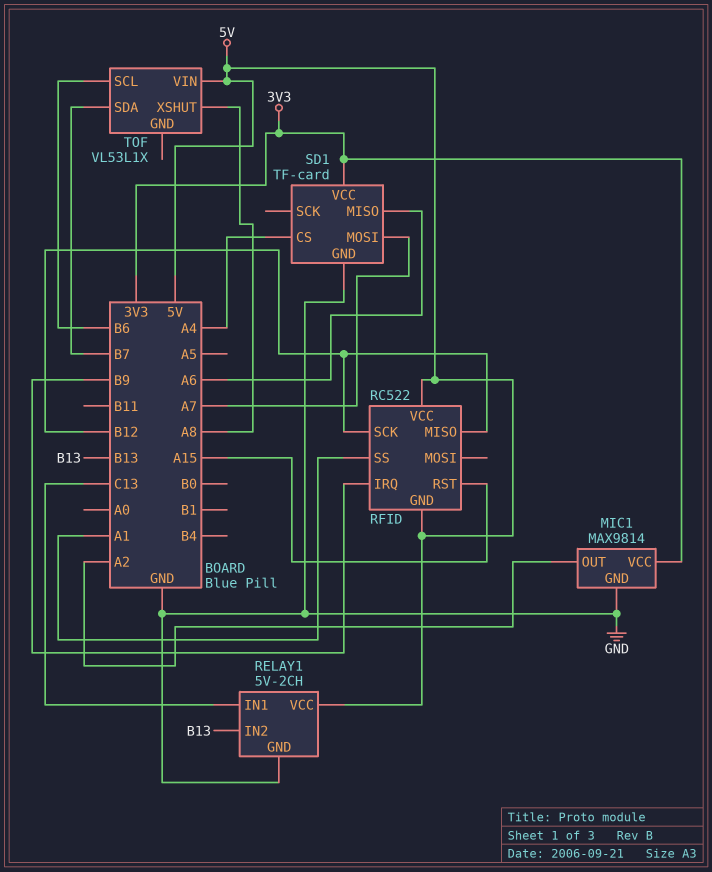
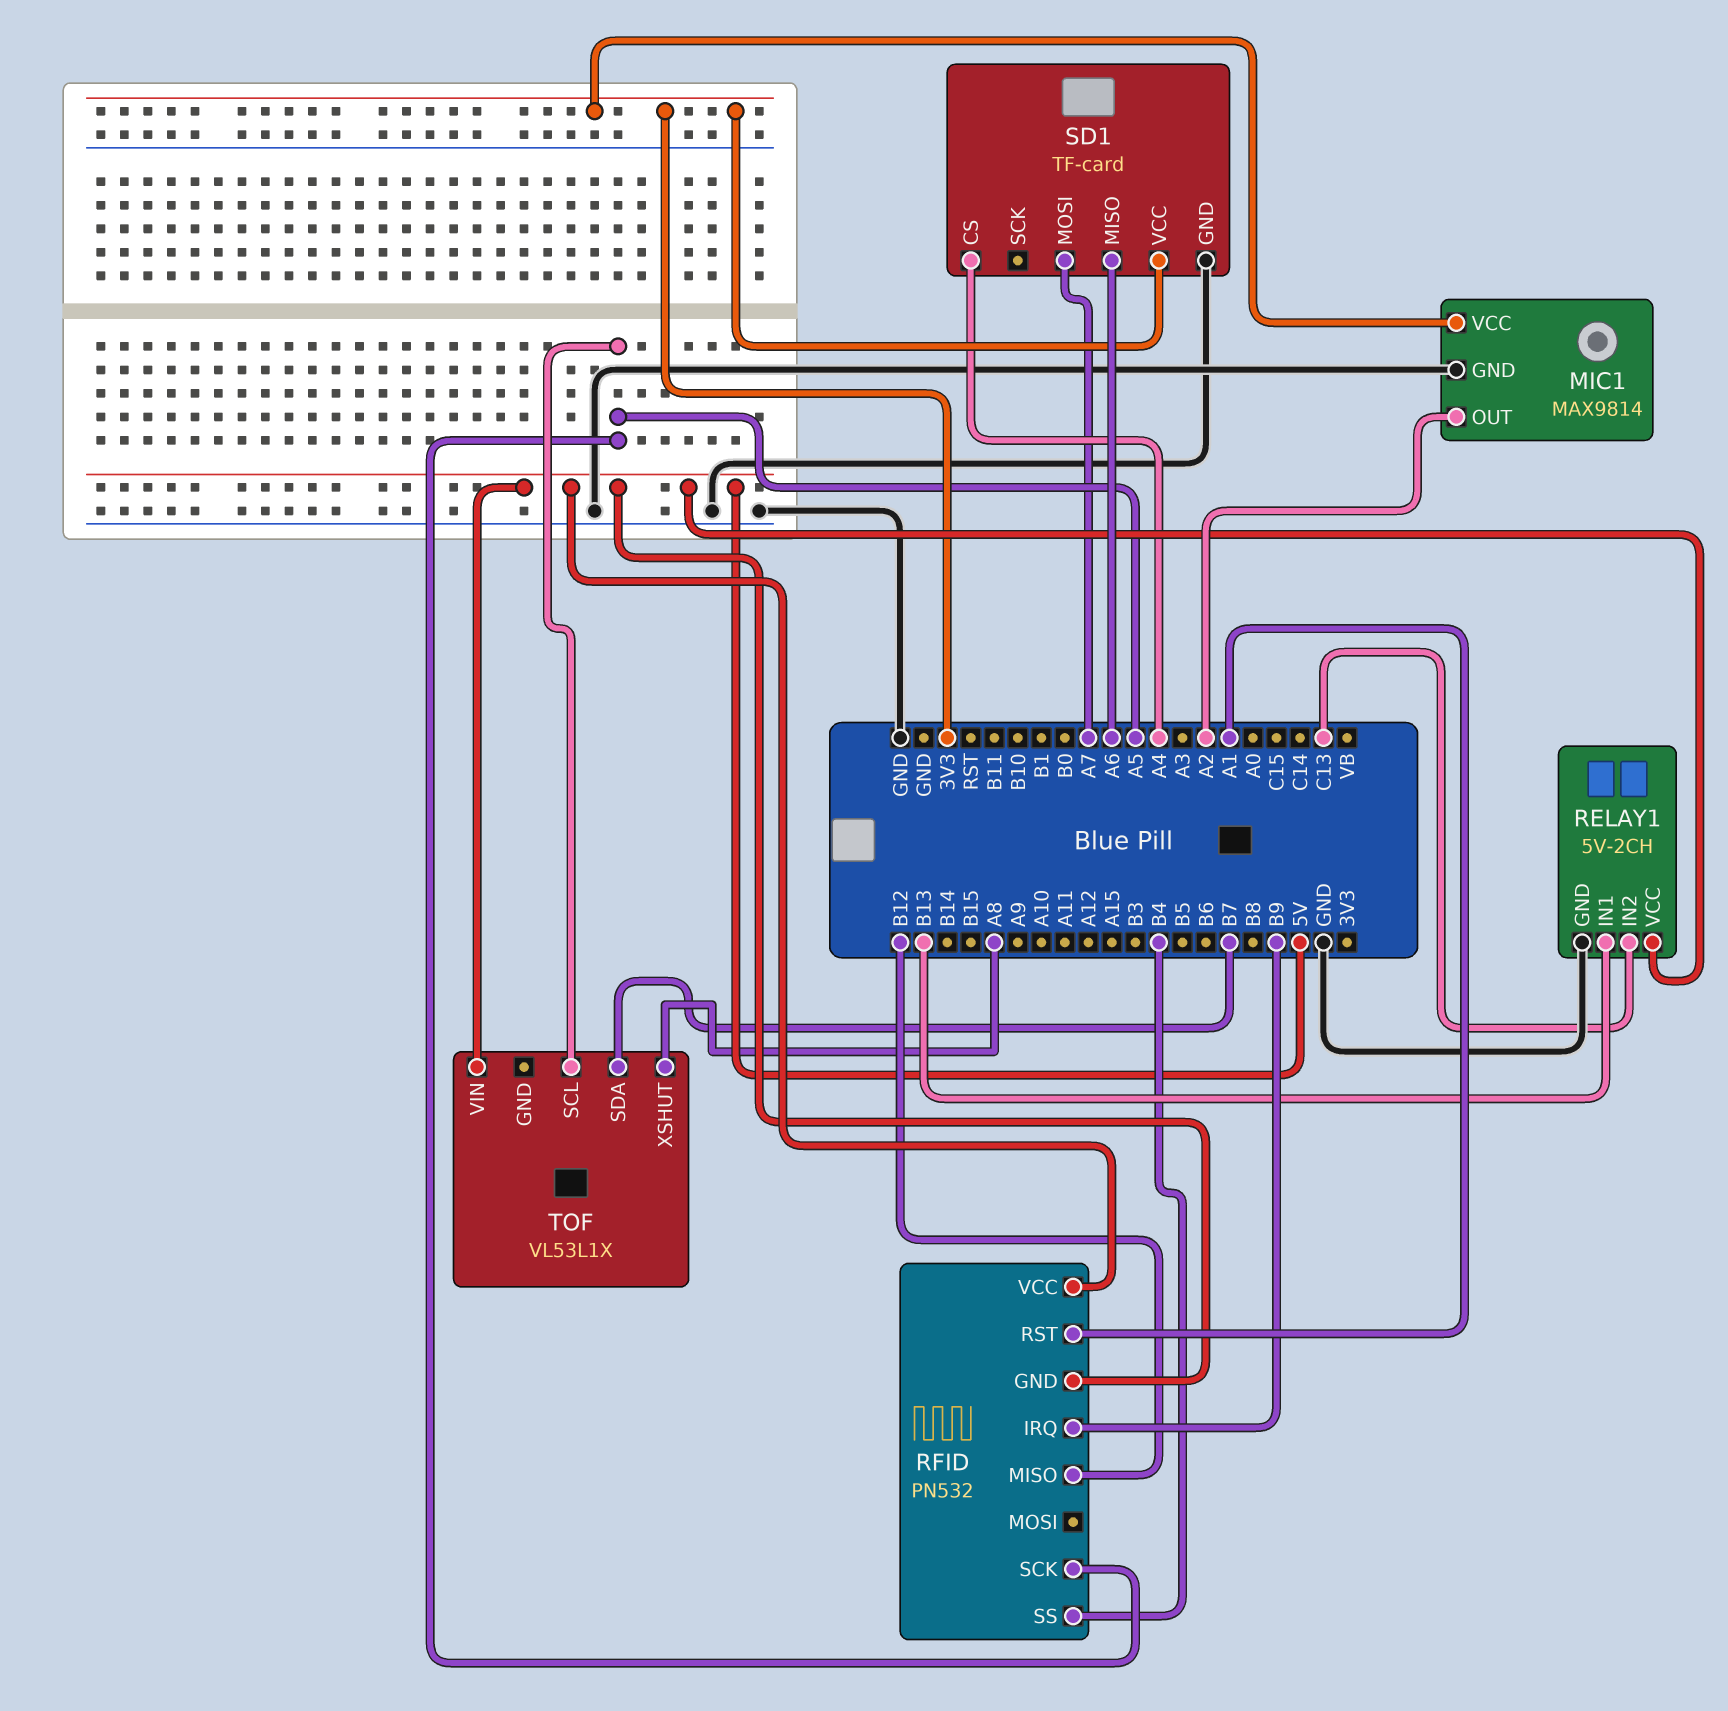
RELAY1 pin IN1: C13 -> B13
RELAY1 pin IN2: B13 -> C13
RFID: RC522 -> PN532
RFID pin RST: A15 -> A1
RFID pin SCK: B12 -> A5
RFID pin SS: A1 -> B4
TOF pin SCL: B6 -> A5

